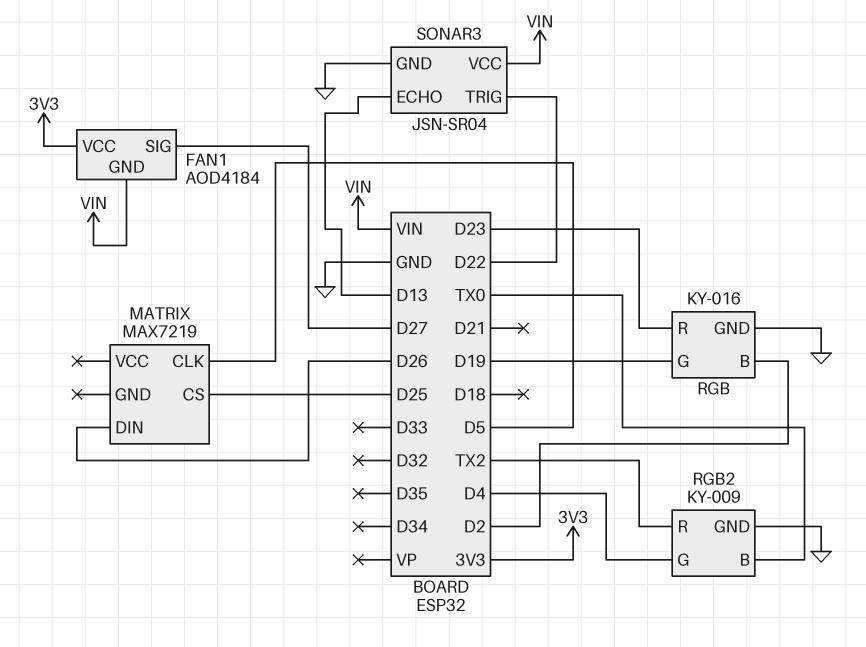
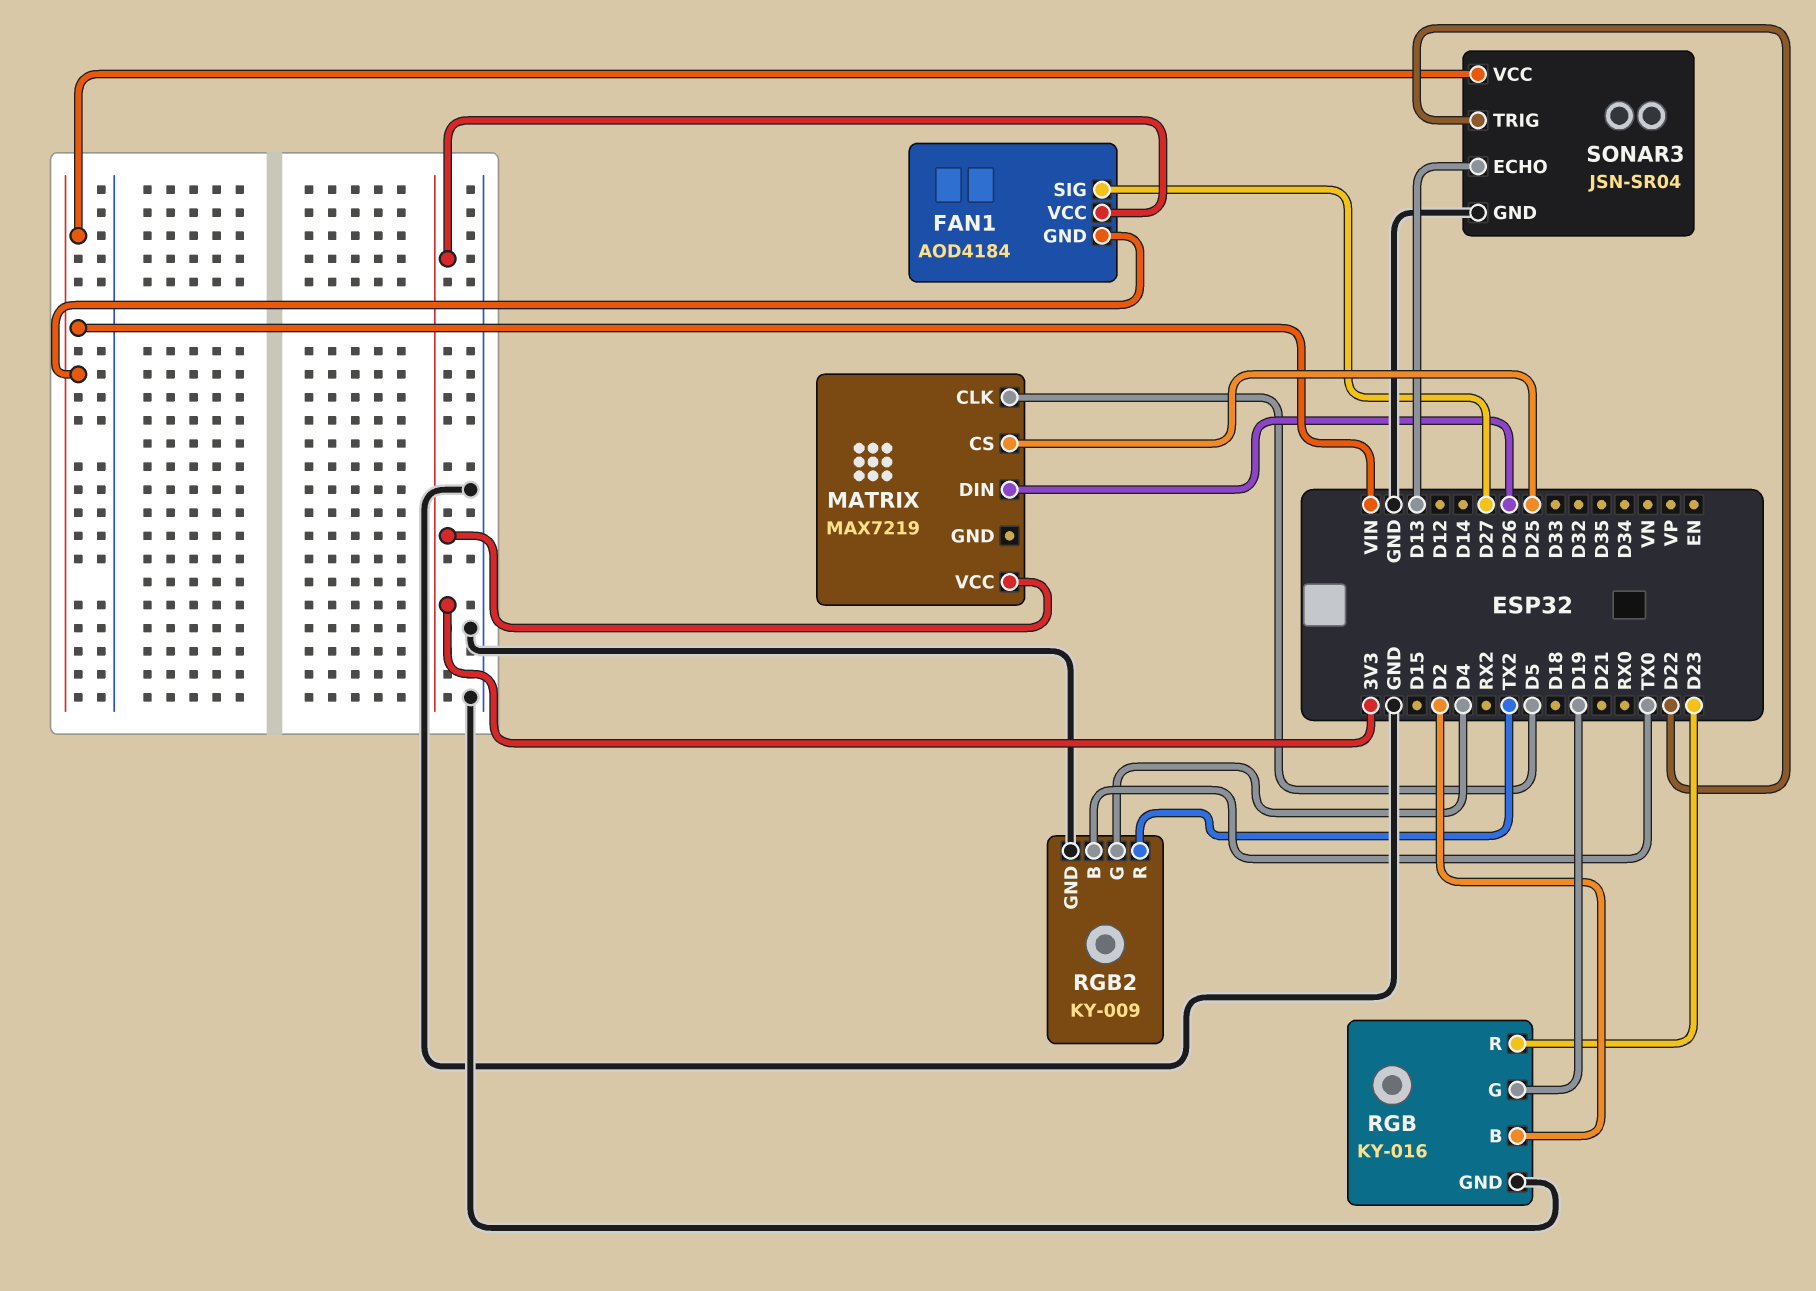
MATRIX pin VCC: none -> 3V3

